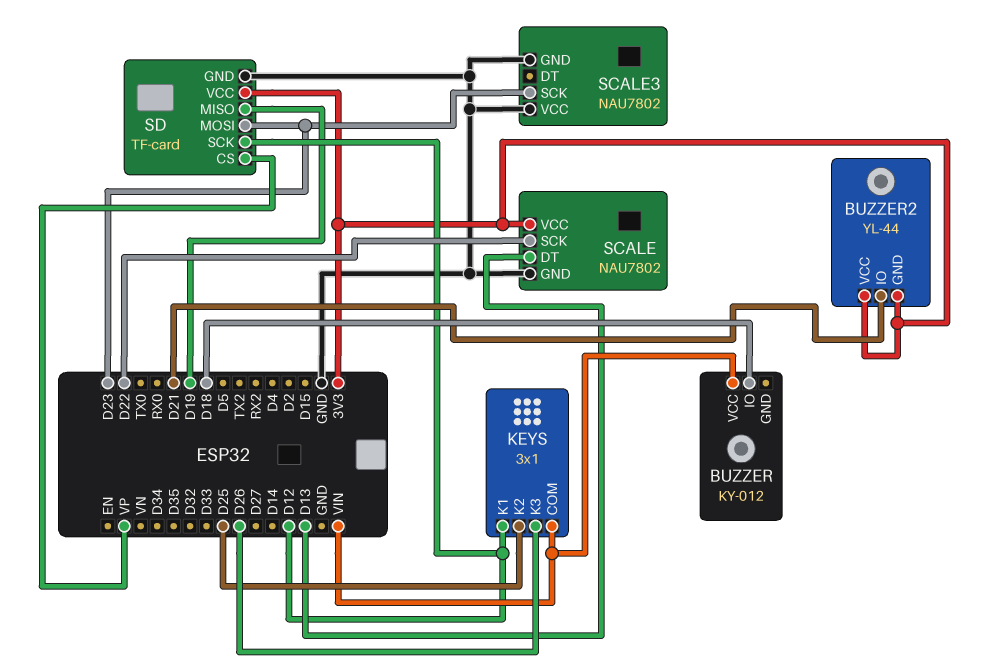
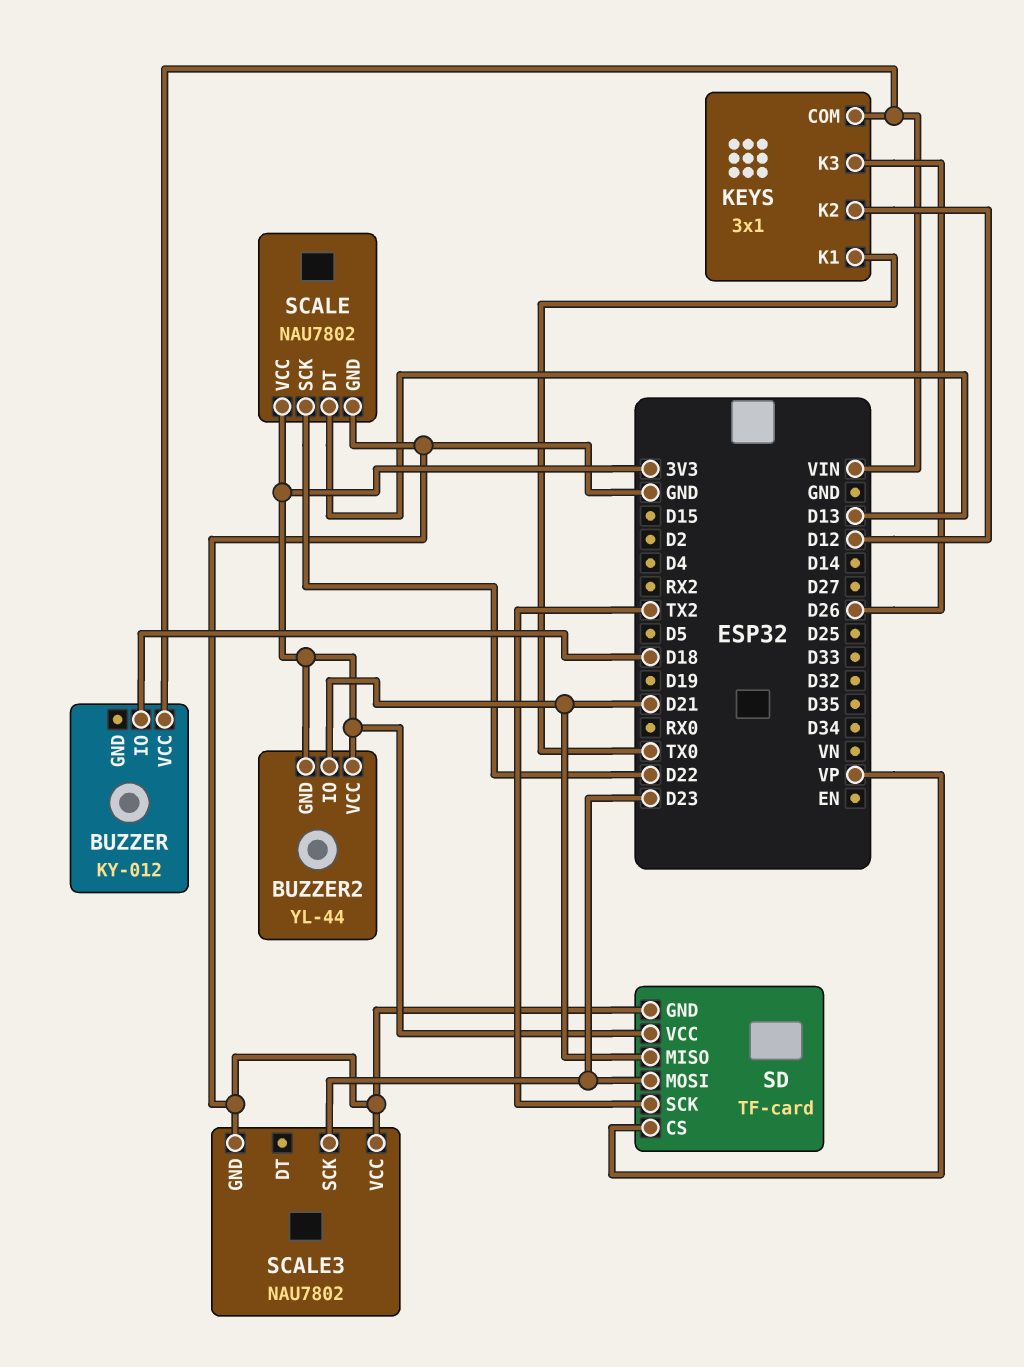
KEYS pin K1: D12 -> TX0
KEYS pin K2: D25 -> D12
SD pin MISO: D19 -> D21
SD pin SCK: D12 -> TX2

